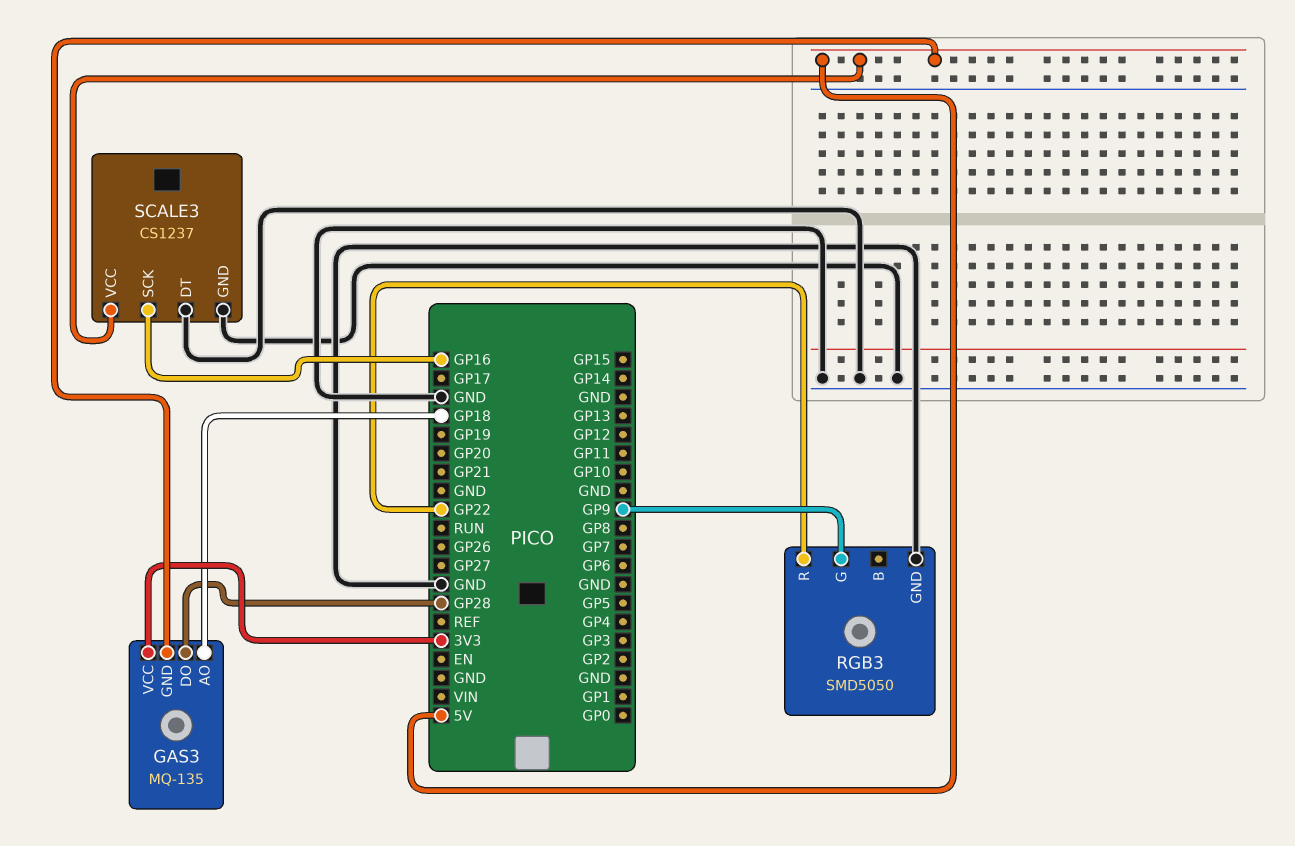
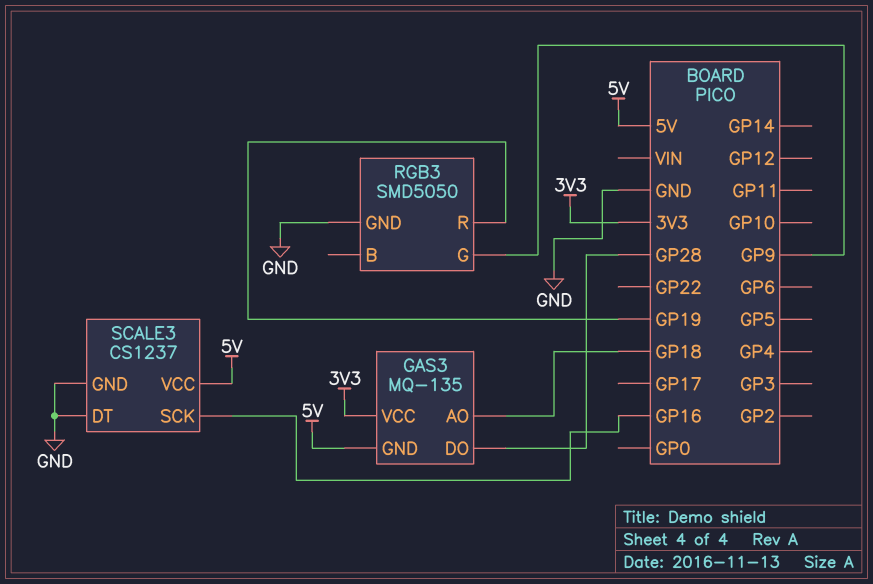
RGB3 pin R: GP22 -> GP19

